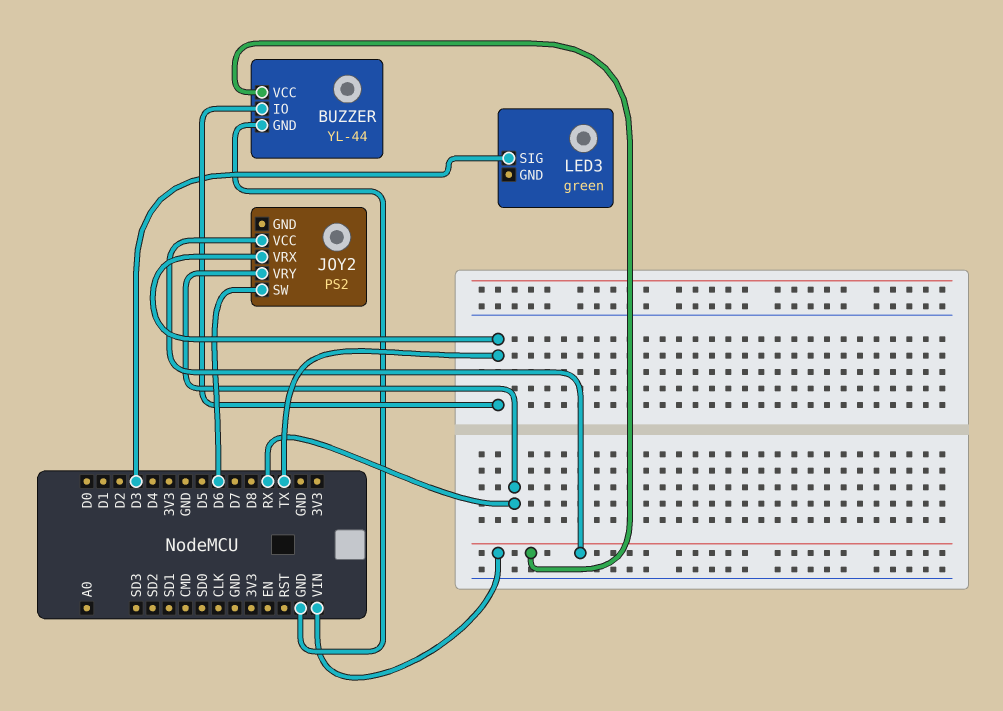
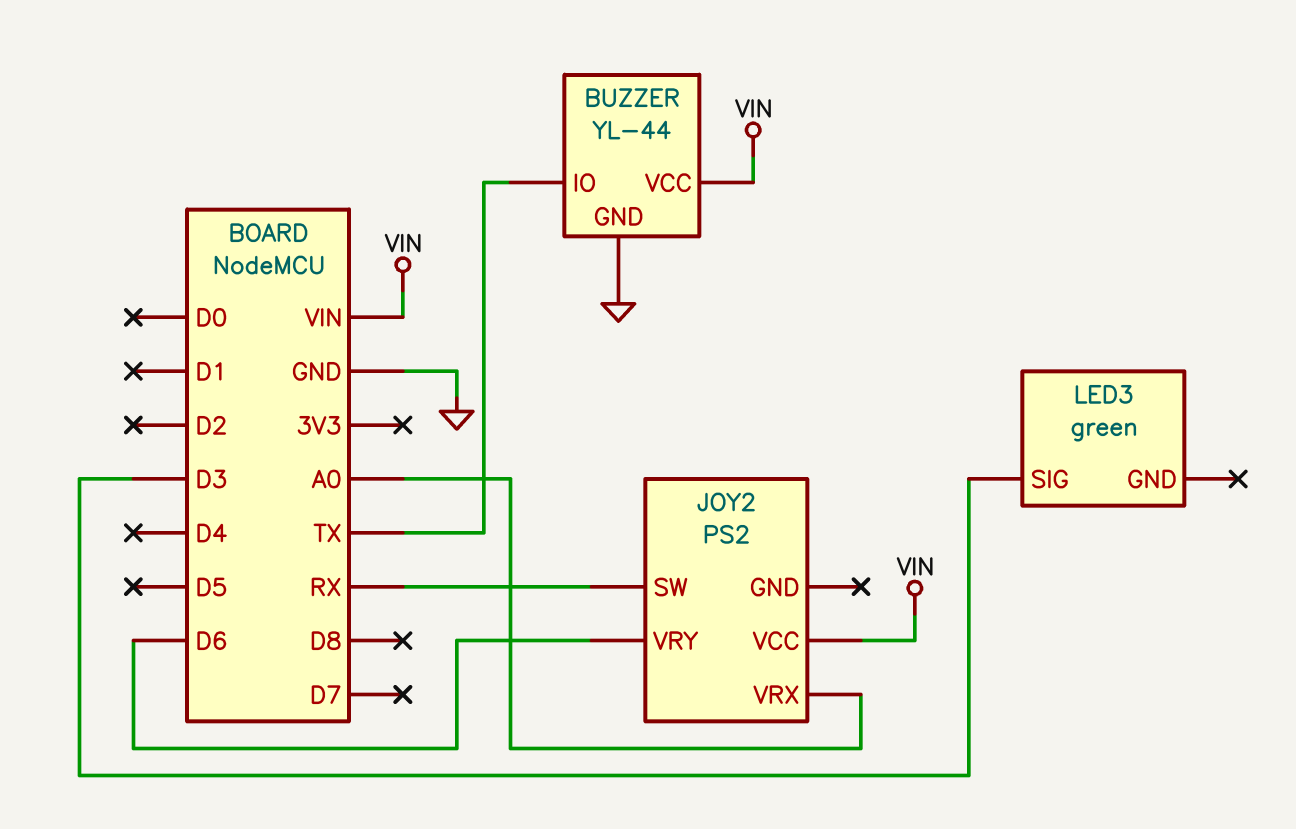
JOY2 pin SW: D6 -> RX
JOY2 pin VRX: TX -> A0
JOY2 pin VRY: RX -> D6

